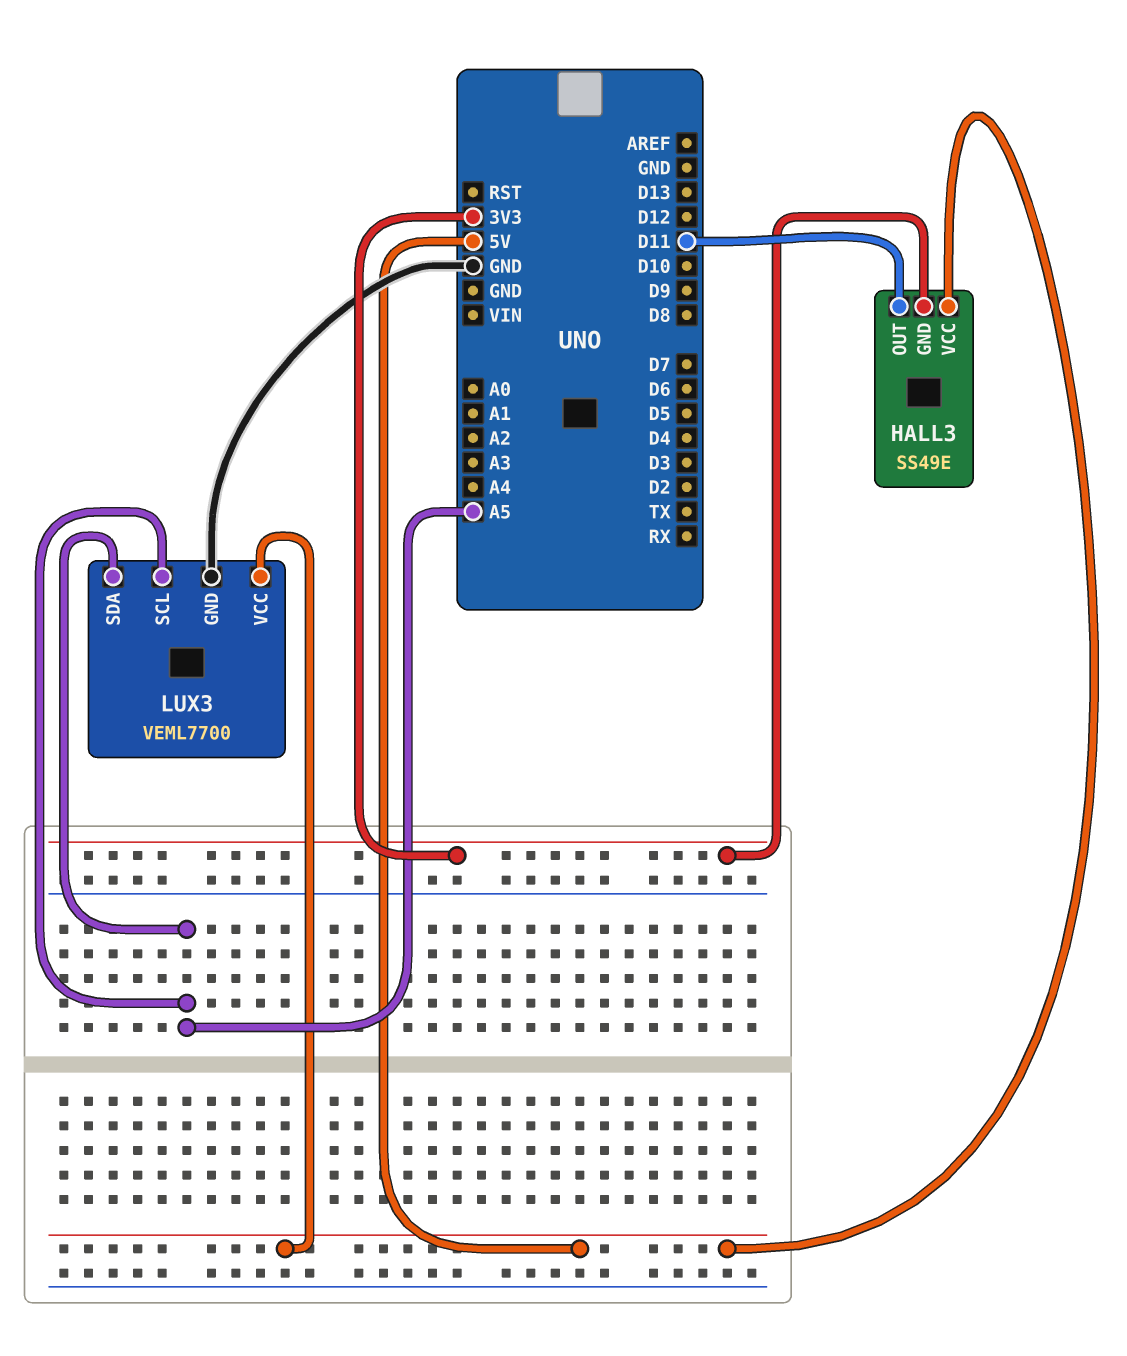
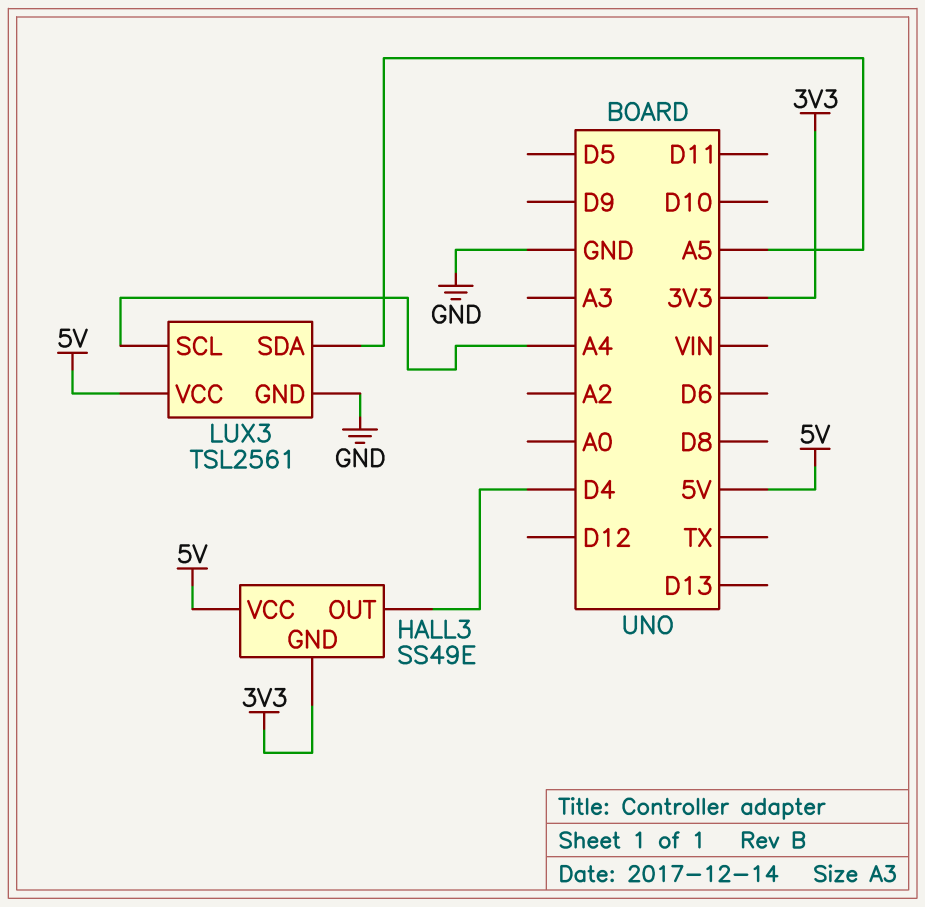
HALL3 pin OUT: D11 -> D4
LUX3: VEML7700 -> TSL2561
LUX3 pin SCL: A5 -> A4

